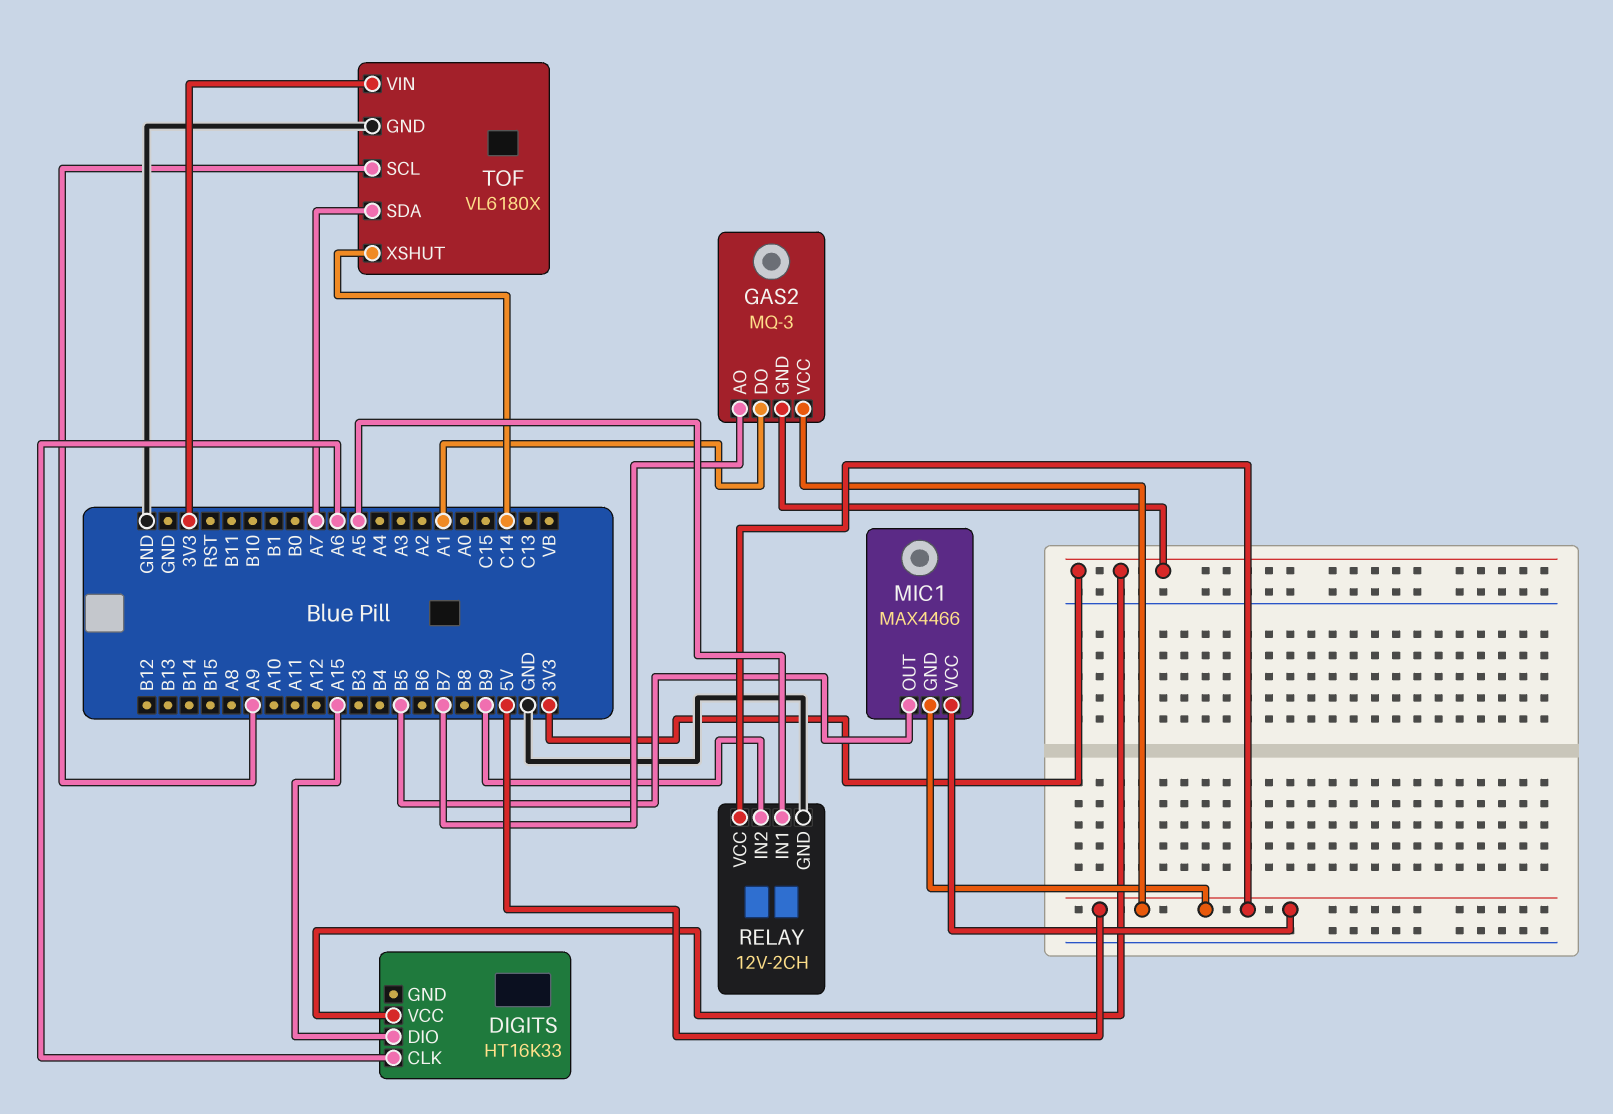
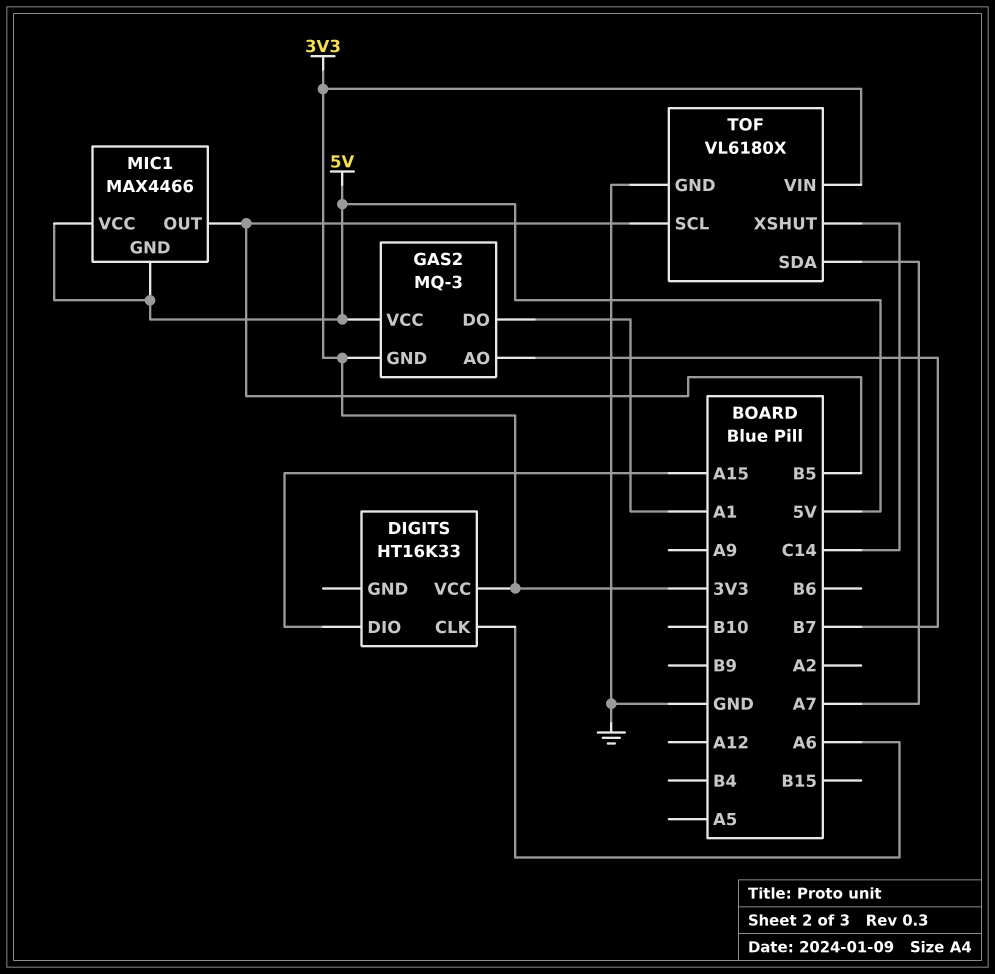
RELAY: 12V-2CH -> none
RELAY pin GND: GND -> none
RELAY pin IN1: A5 -> none
RELAY pin IN2: B9 -> none
RELAY pin VCC: 5V -> none
TOF pin SCL: A9 -> B5

